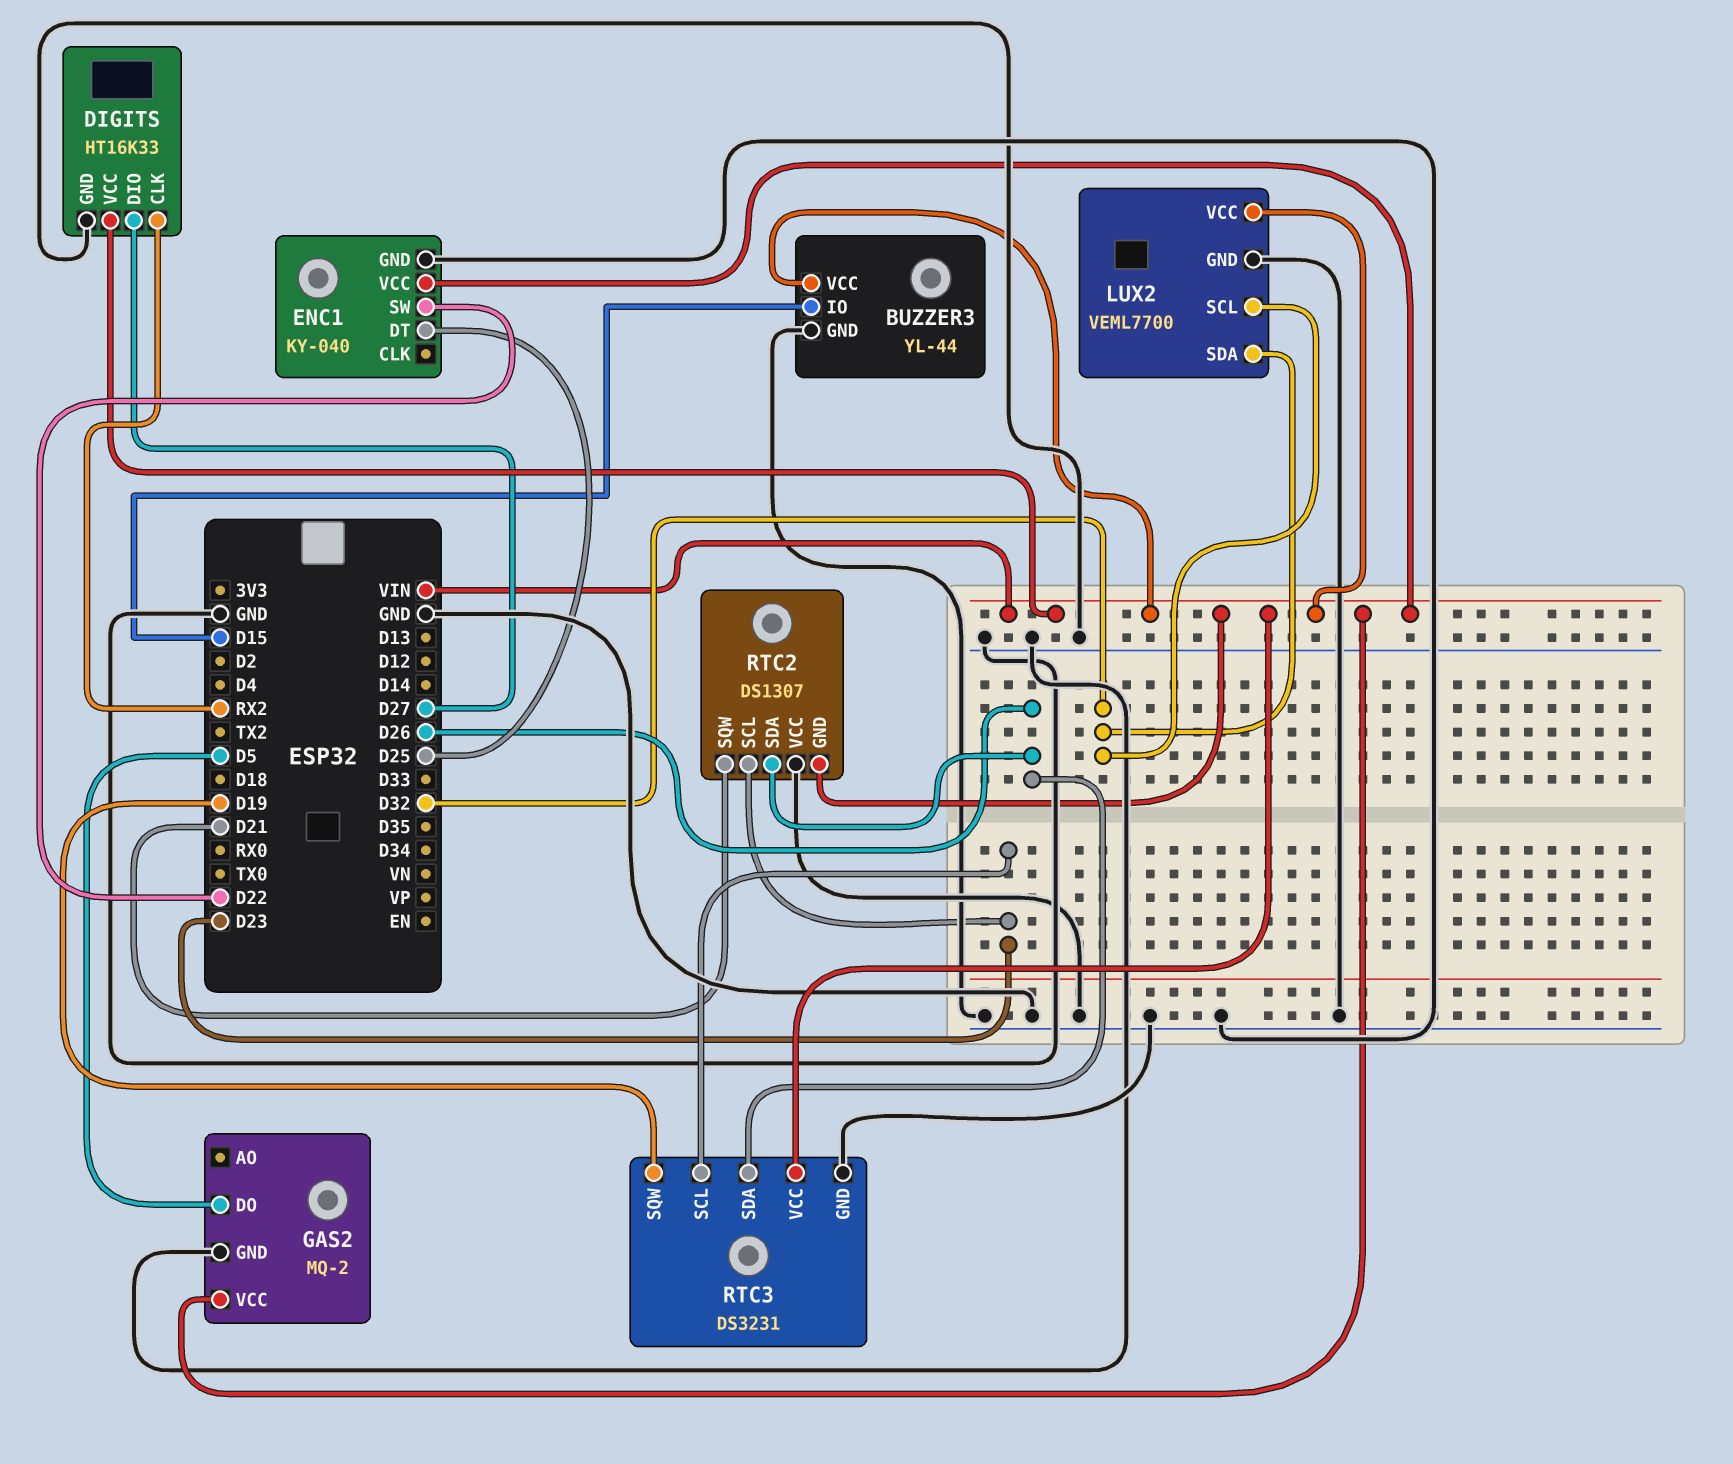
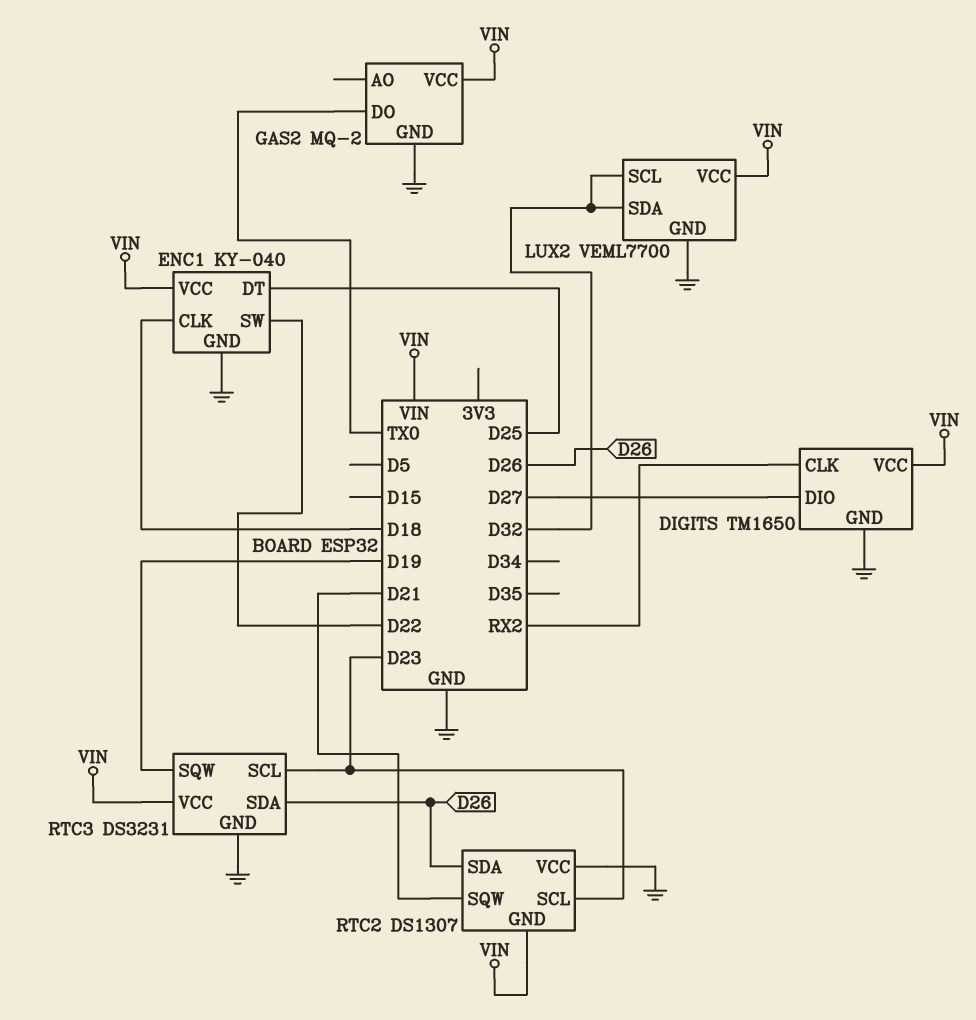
BUZZER3: YL-44 -> none
BUZZER3 pin GND: GND -> none
BUZZER3 pin IO: D15 -> none
BUZZER3 pin VCC: VIN -> none
DIGITS: HT16K33 -> TM1650
ENC1 pin CLK: none -> D18
GAS2 pin DO: D5 -> TX0

